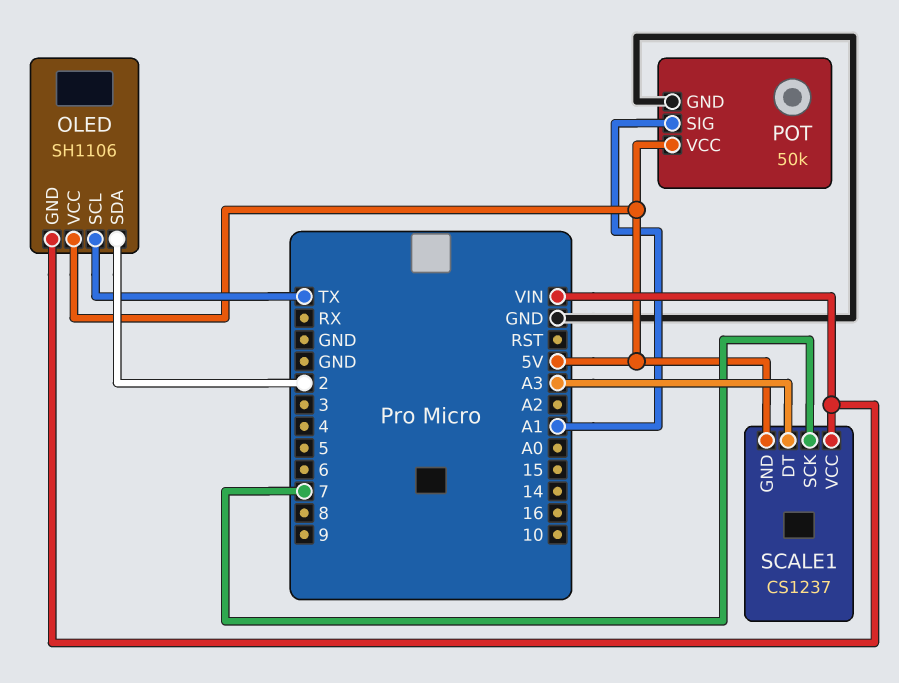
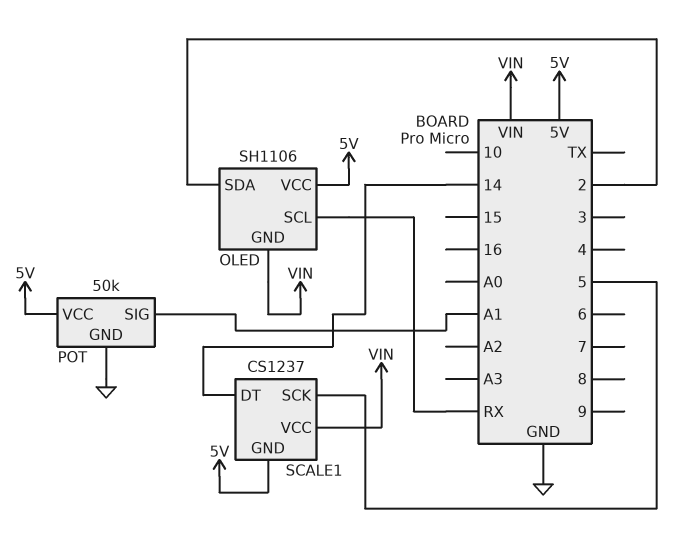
OLED pin SCL: TX -> RX
SCALE1 pin DT: A3 -> 14
SCALE1 pin SCK: 7 -> 5

